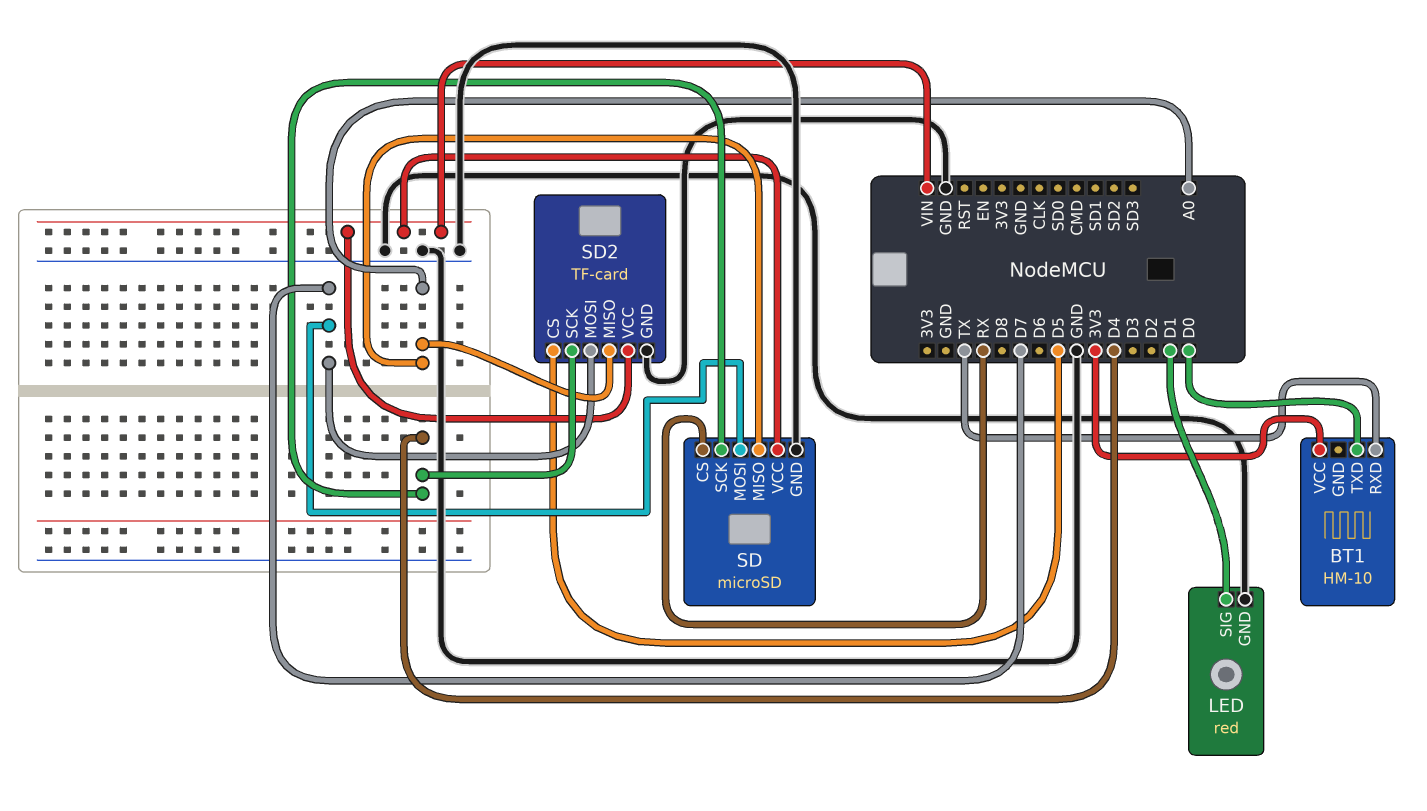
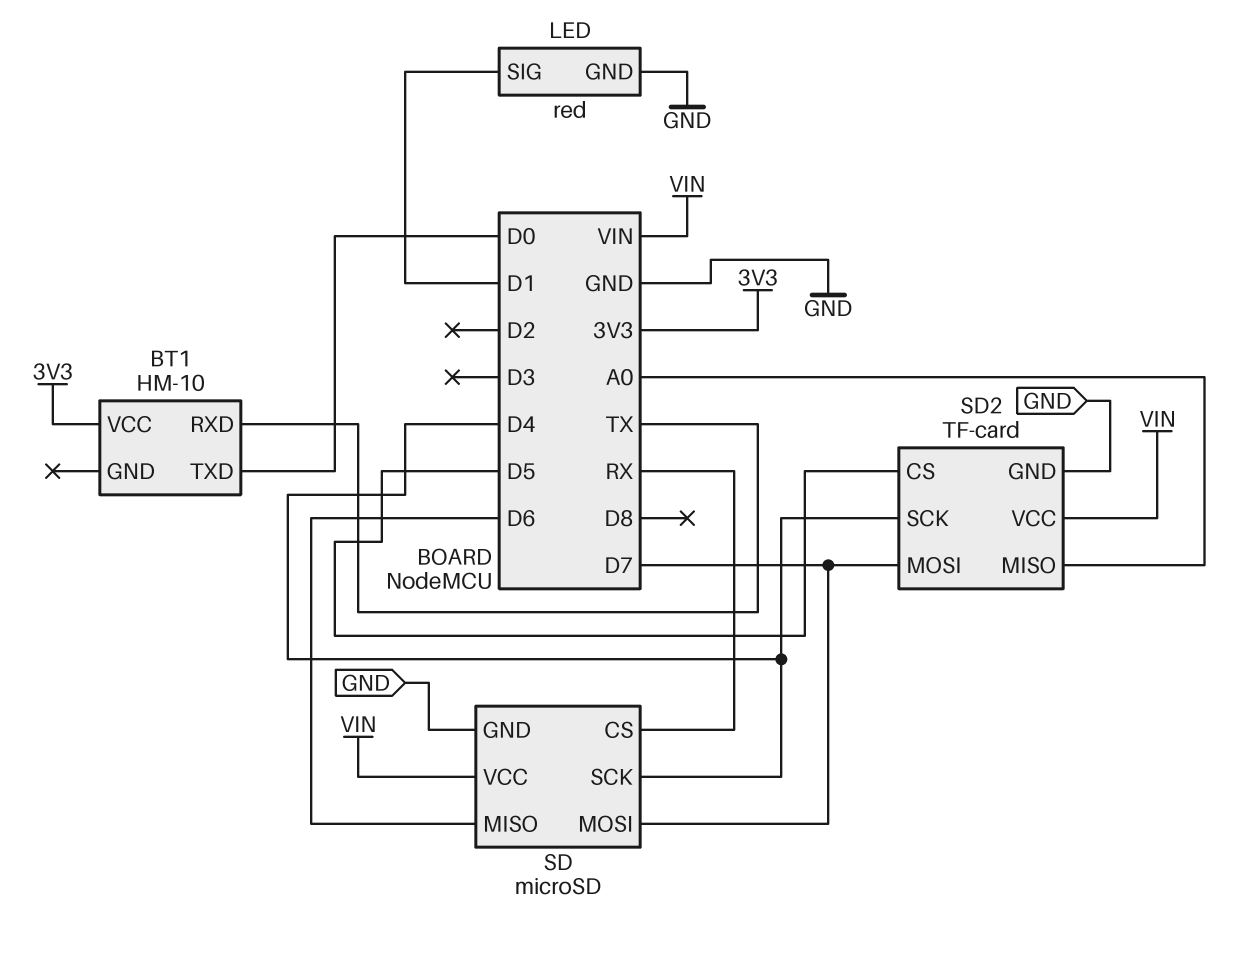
SD pin MISO: A0 -> D6

